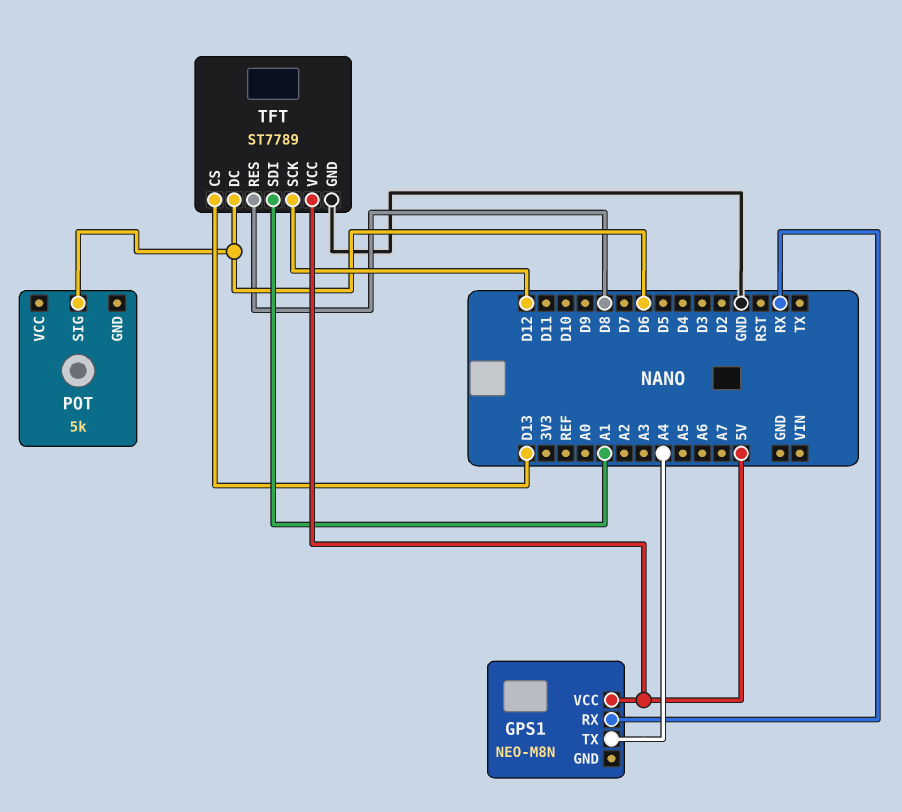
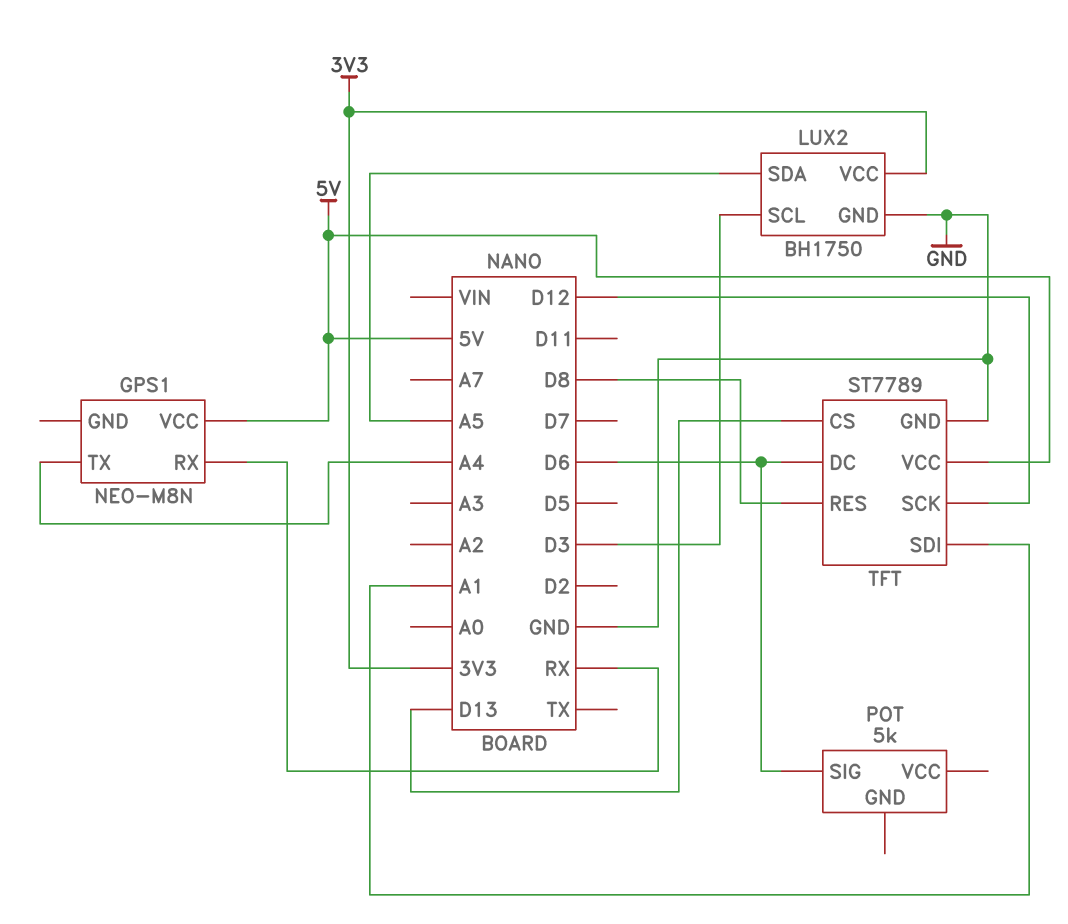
LUX2: none -> BH1750
LUX2 pin GND: none -> GND
LUX2 pin SCL: none -> D3
LUX2 pin SDA: none -> A5
LUX2 pin VCC: none -> 3V3

